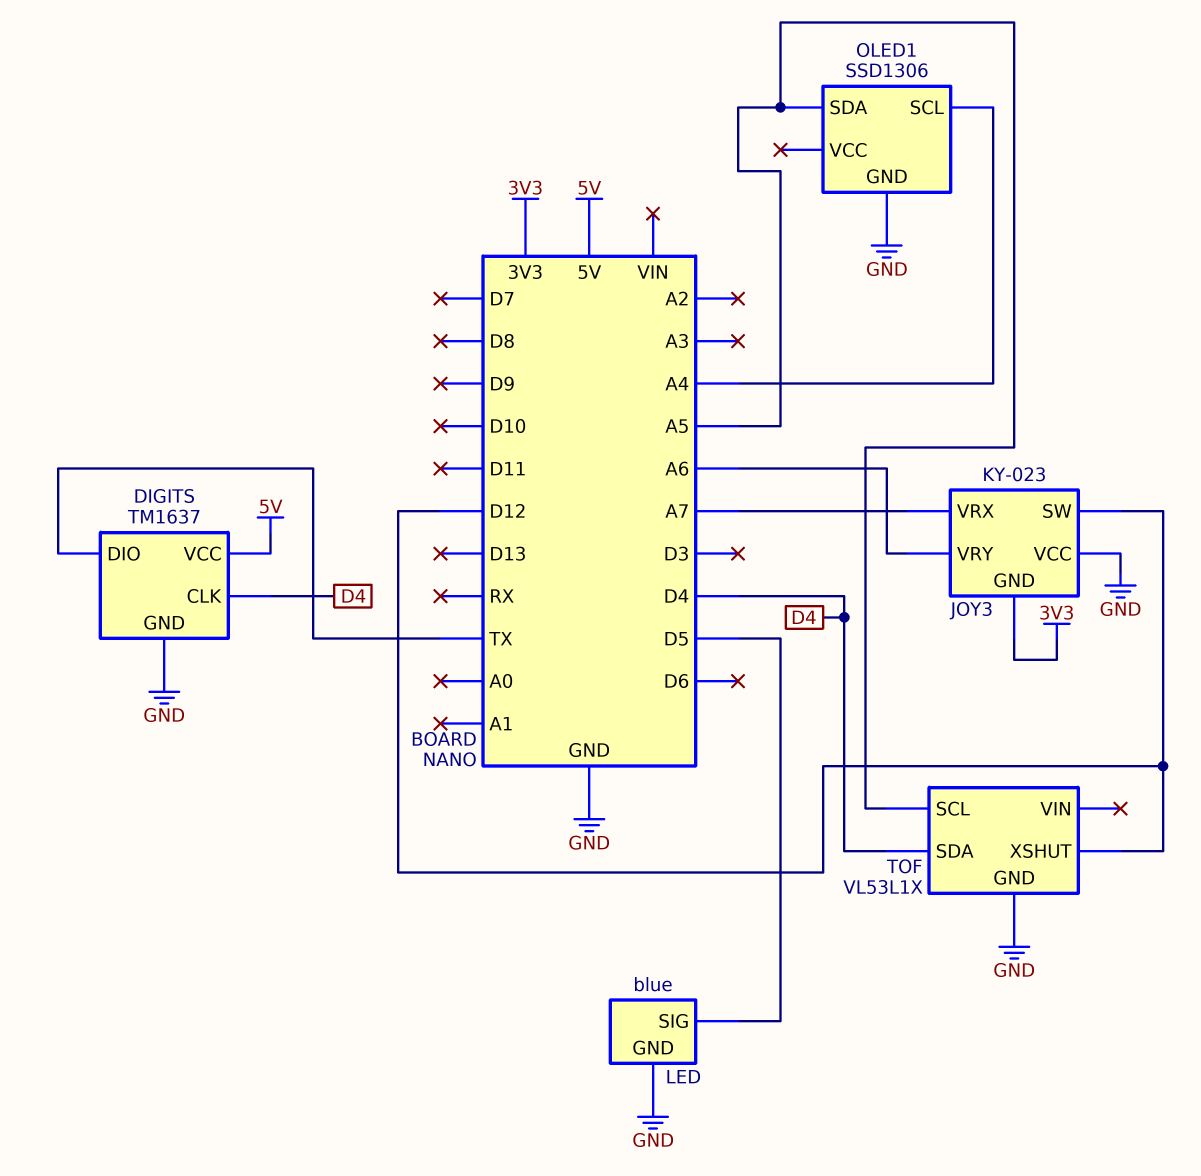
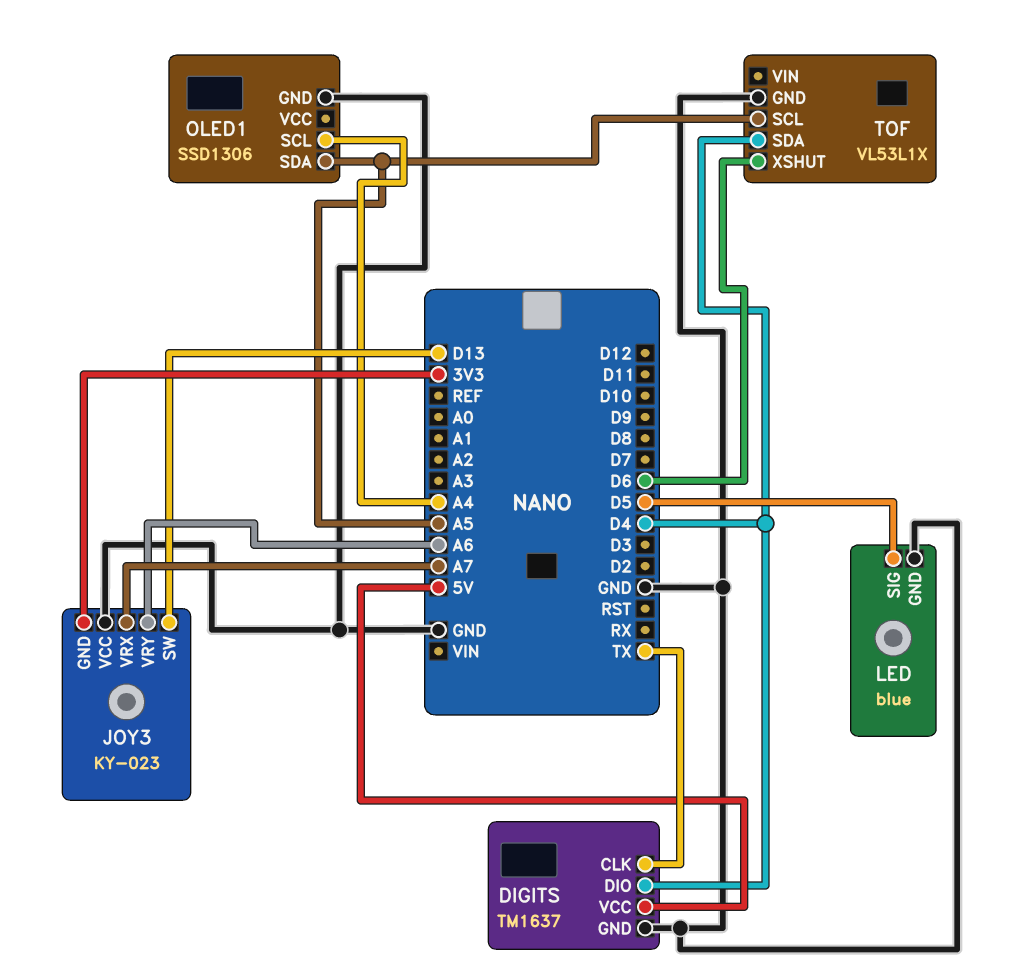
DIGITS pin CLK: D4 -> TX
DIGITS pin DIO: TX -> D4
JOY3 pin SW: D12 -> D13
TOF pin XSHUT: D12 -> D6

